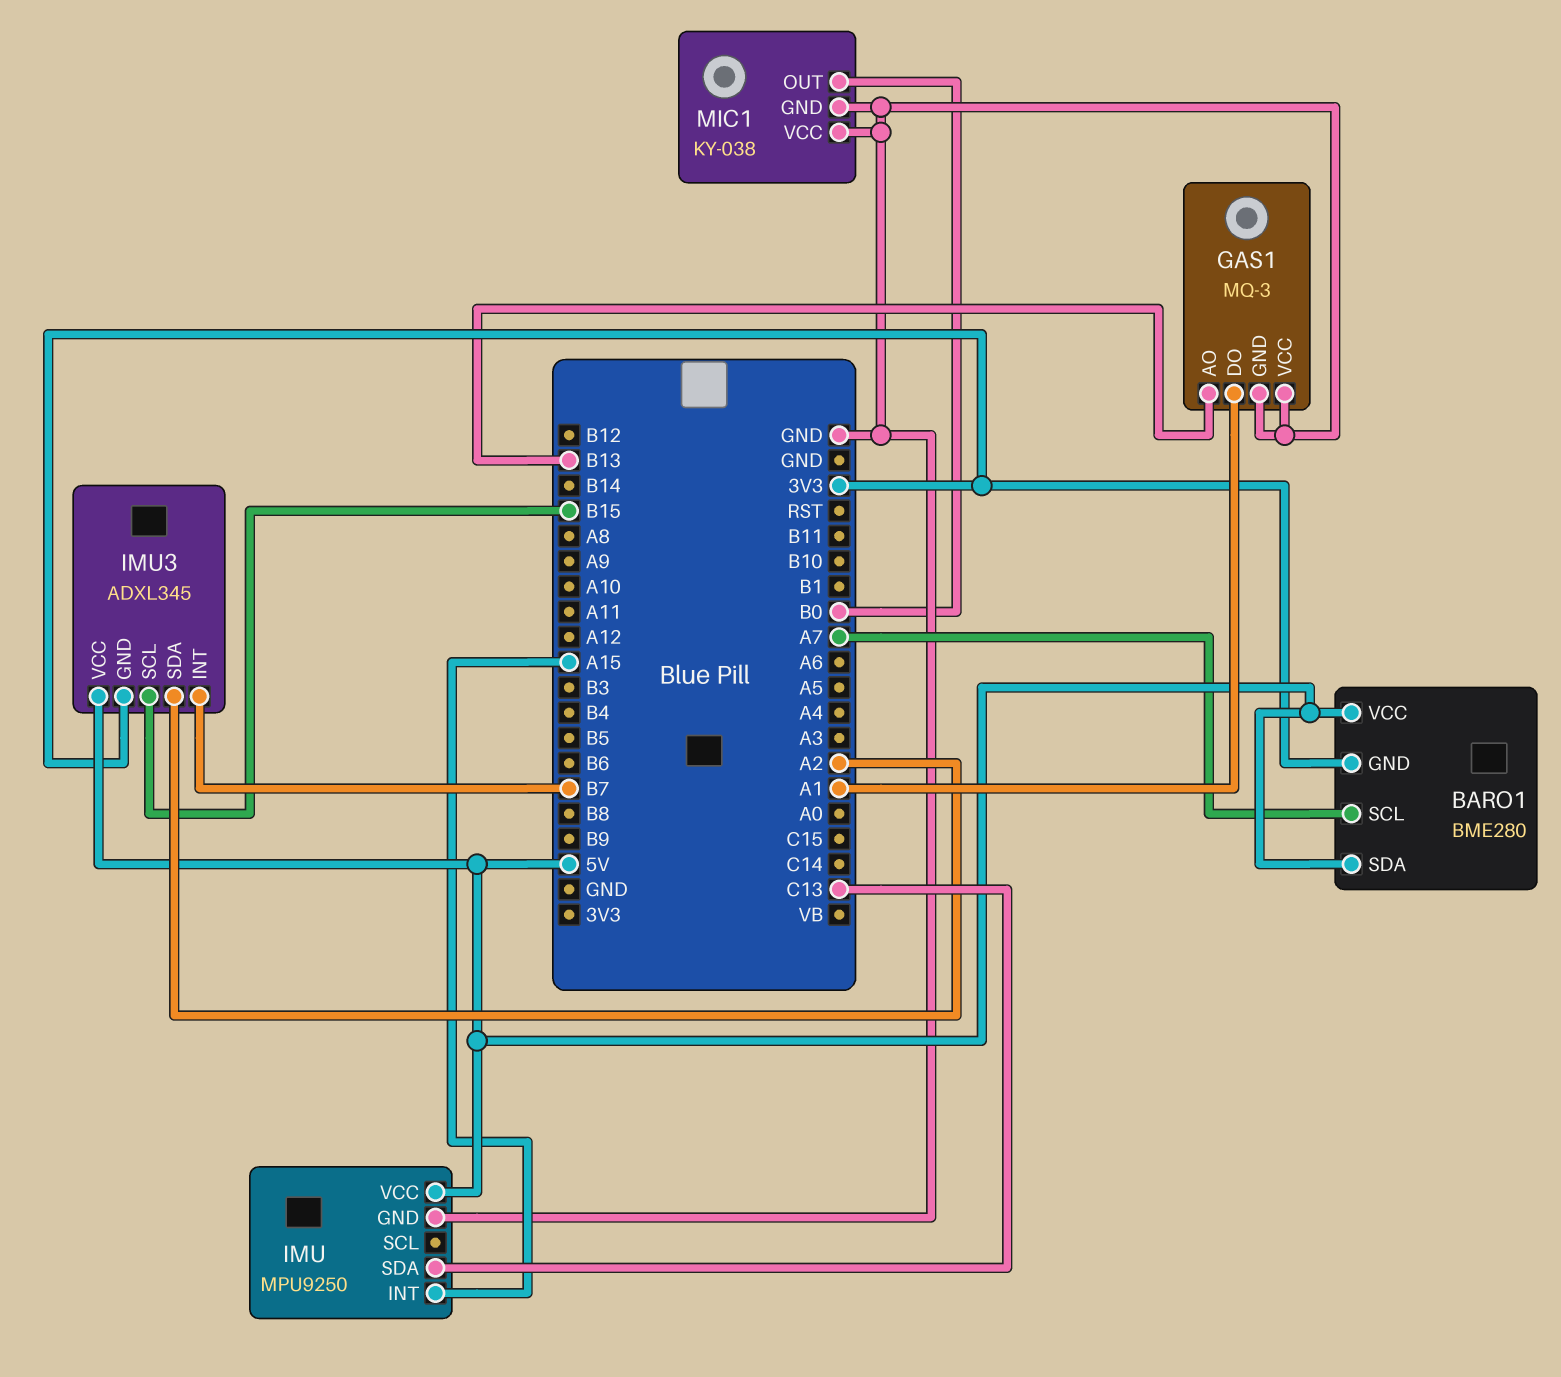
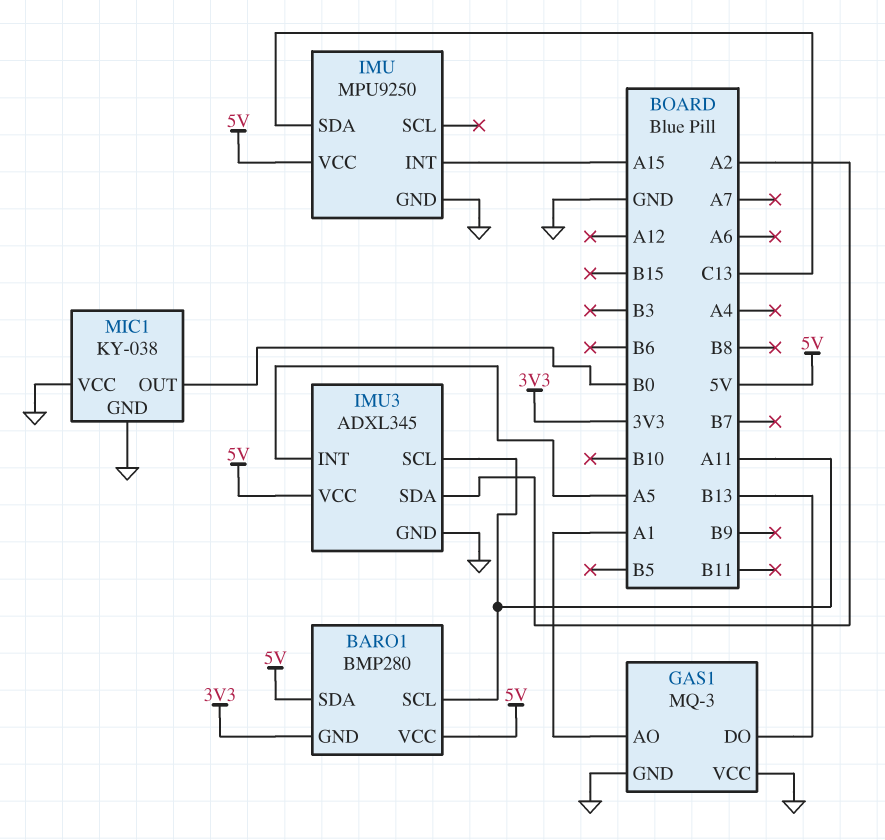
BARO1: BME280 -> BMP280
BARO1 pin SCL: A7 -> A11
GAS1 pin AO: B13 -> A1
GAS1 pin DO: A1 -> B13
IMU3 pin GND: 3V3 -> GND
IMU3 pin INT: B7 -> A5
IMU3 pin SCL: B15 -> A11

